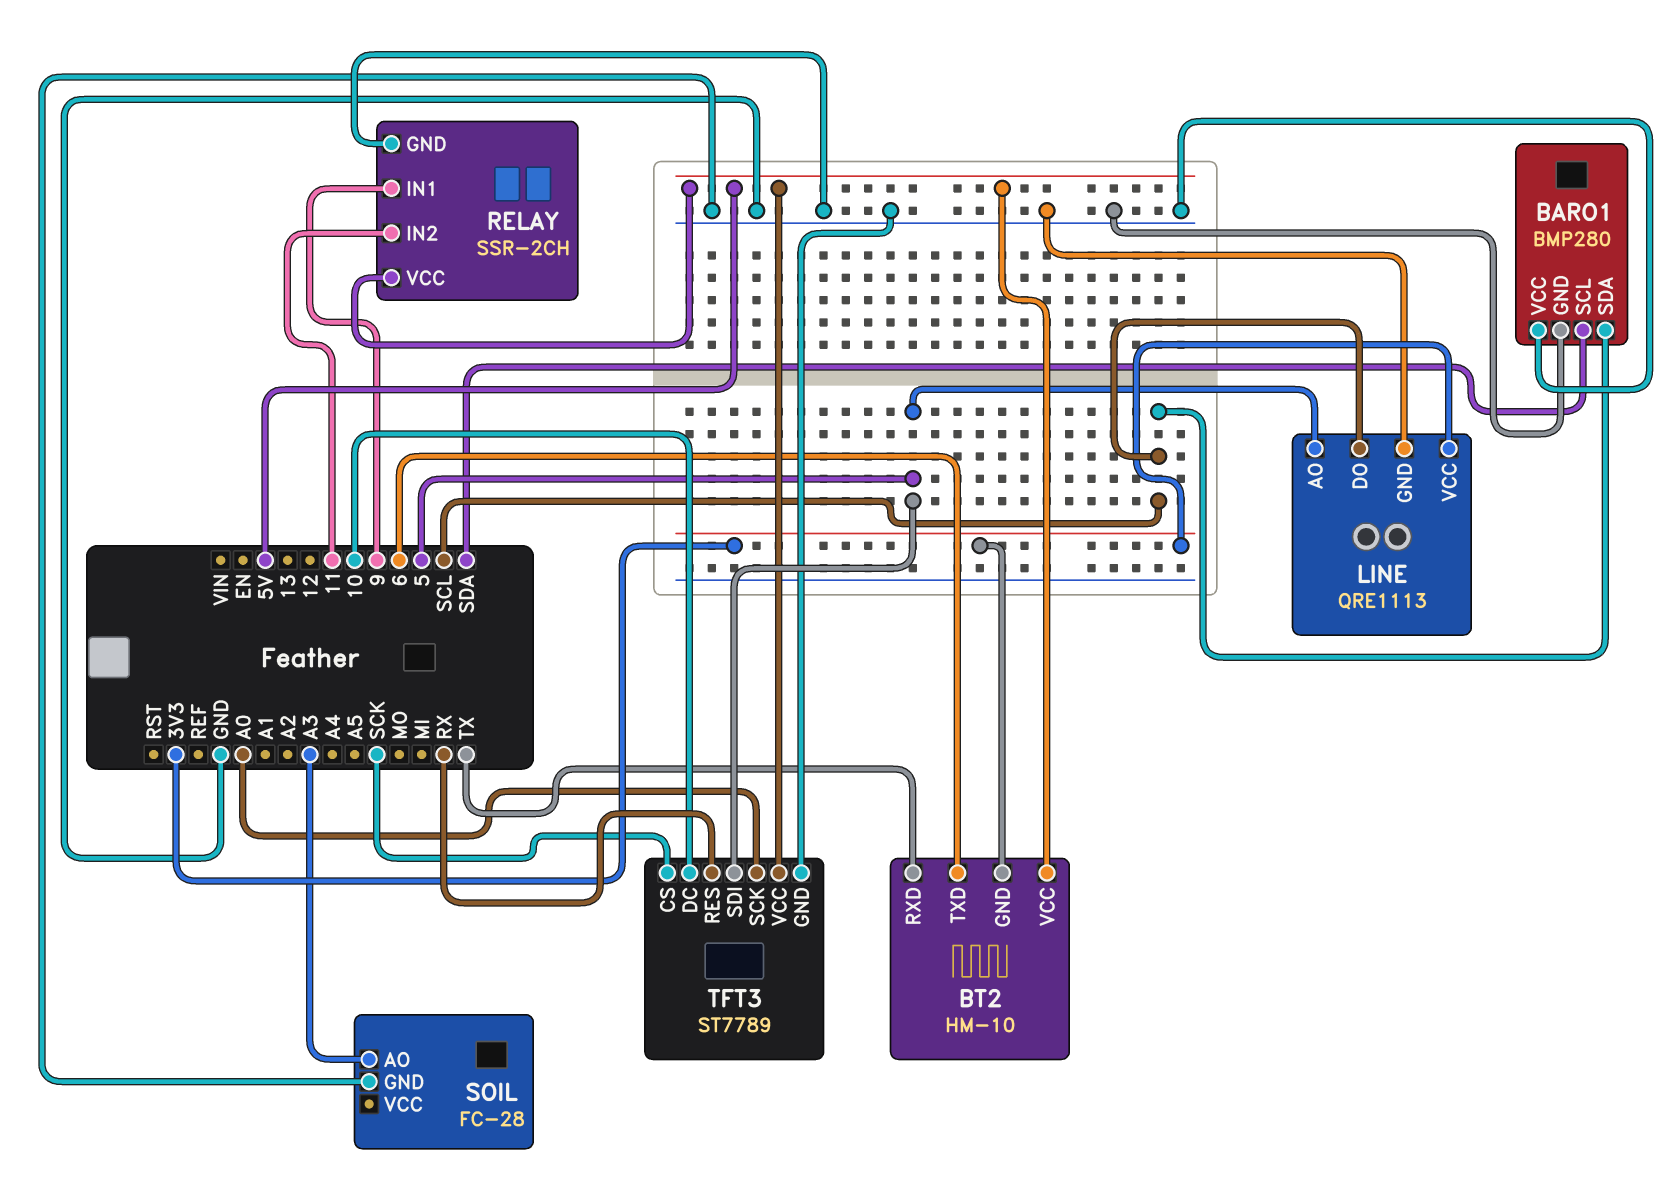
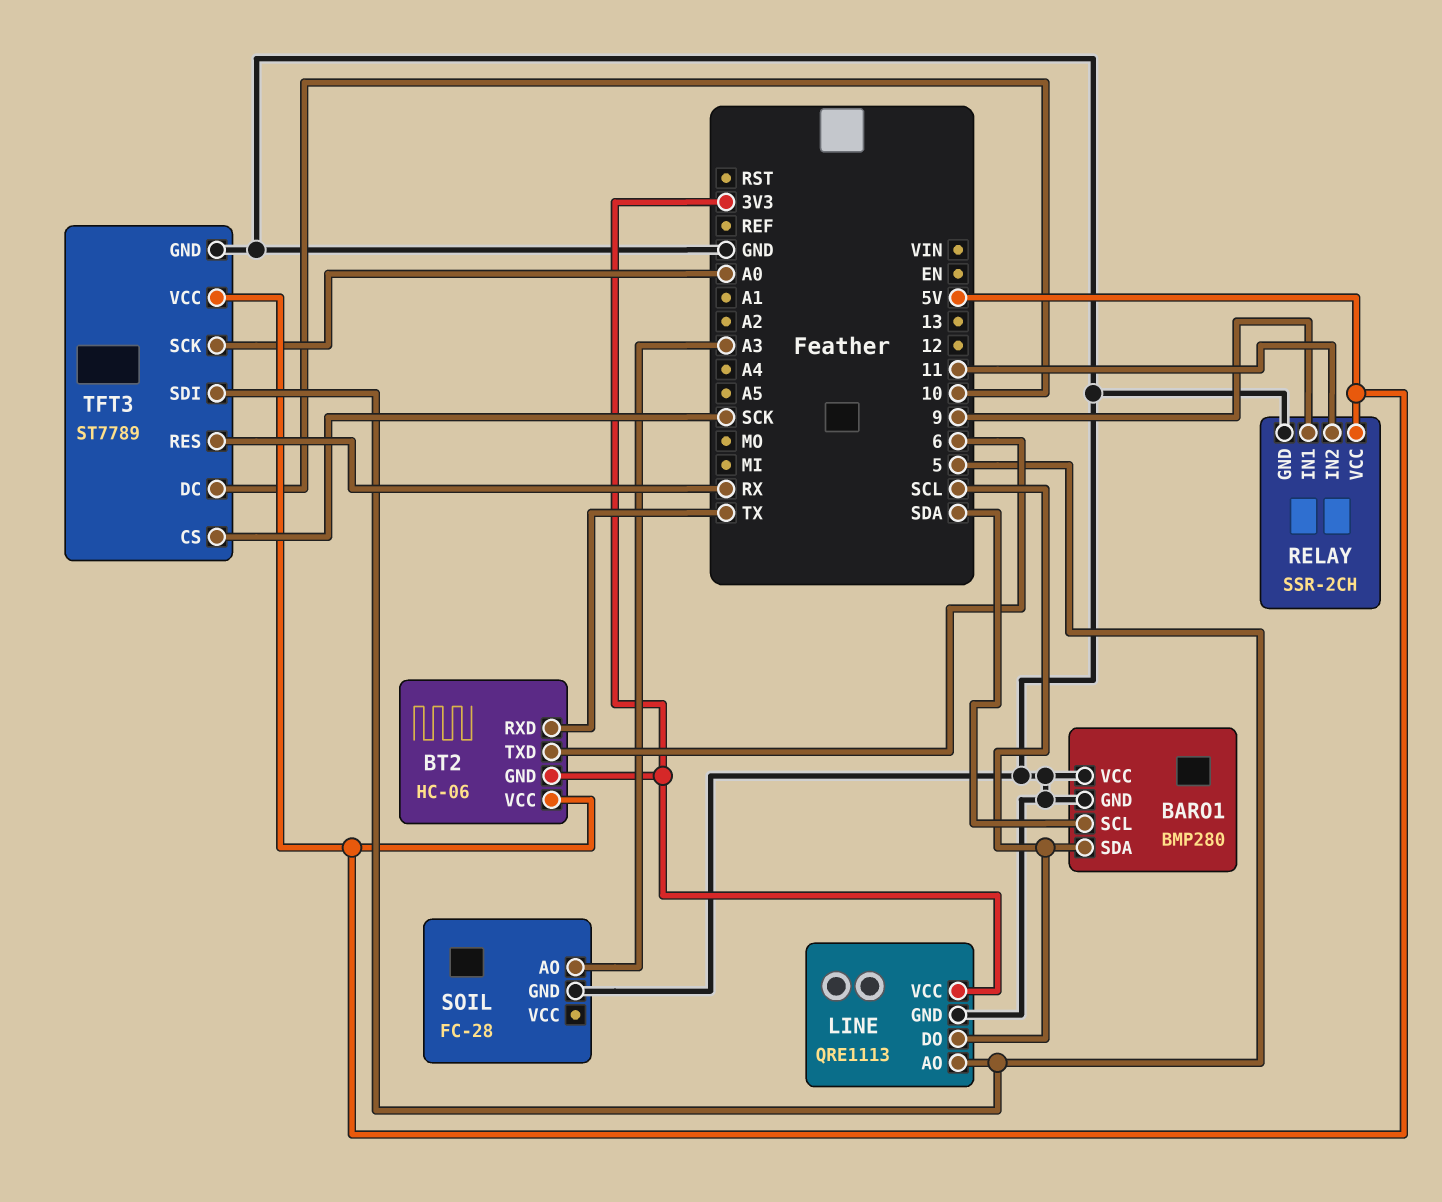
BT2: HM-10 -> HC-06

